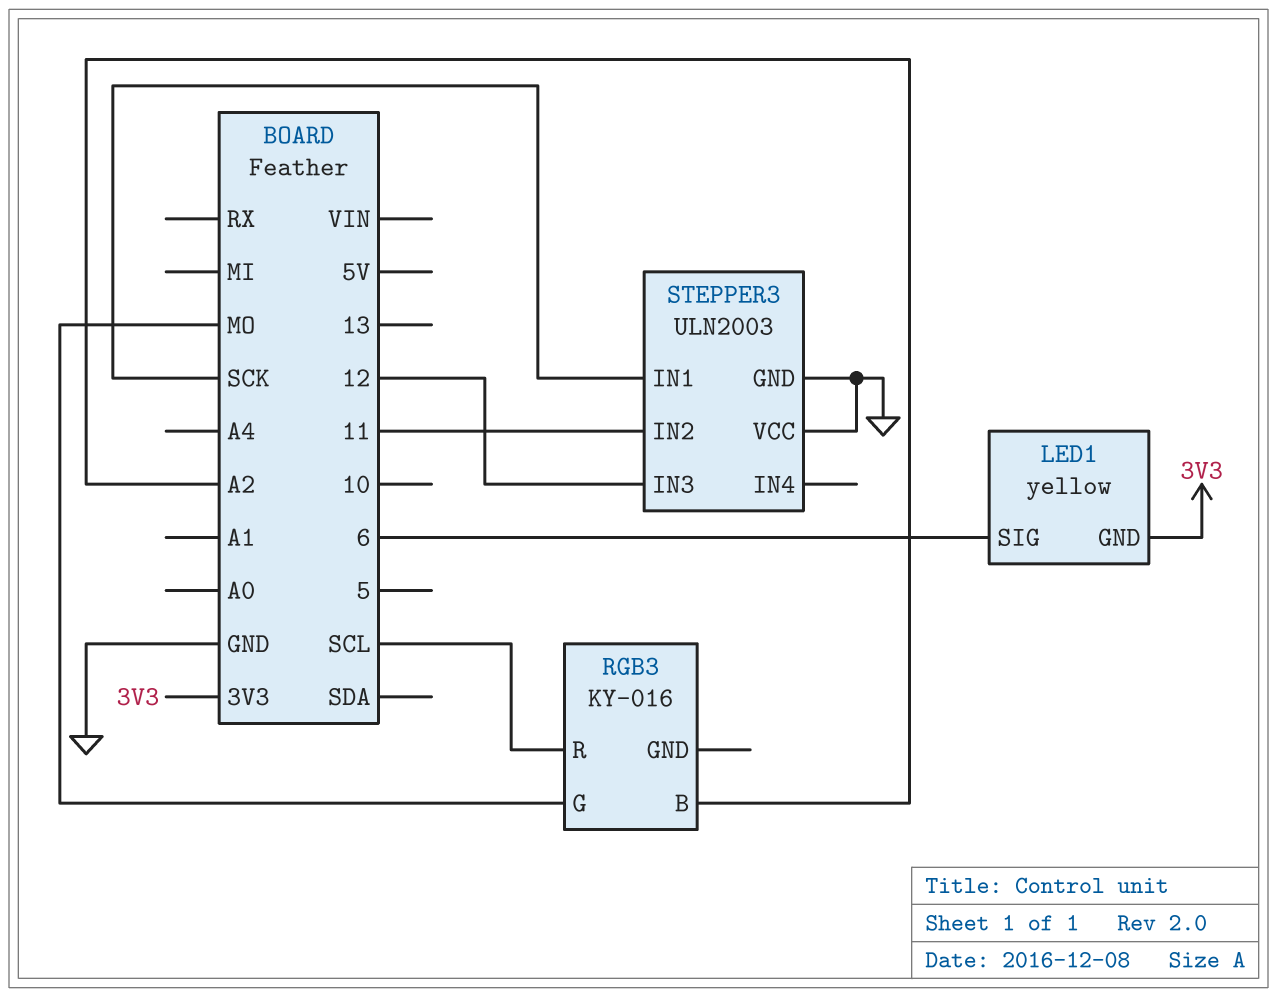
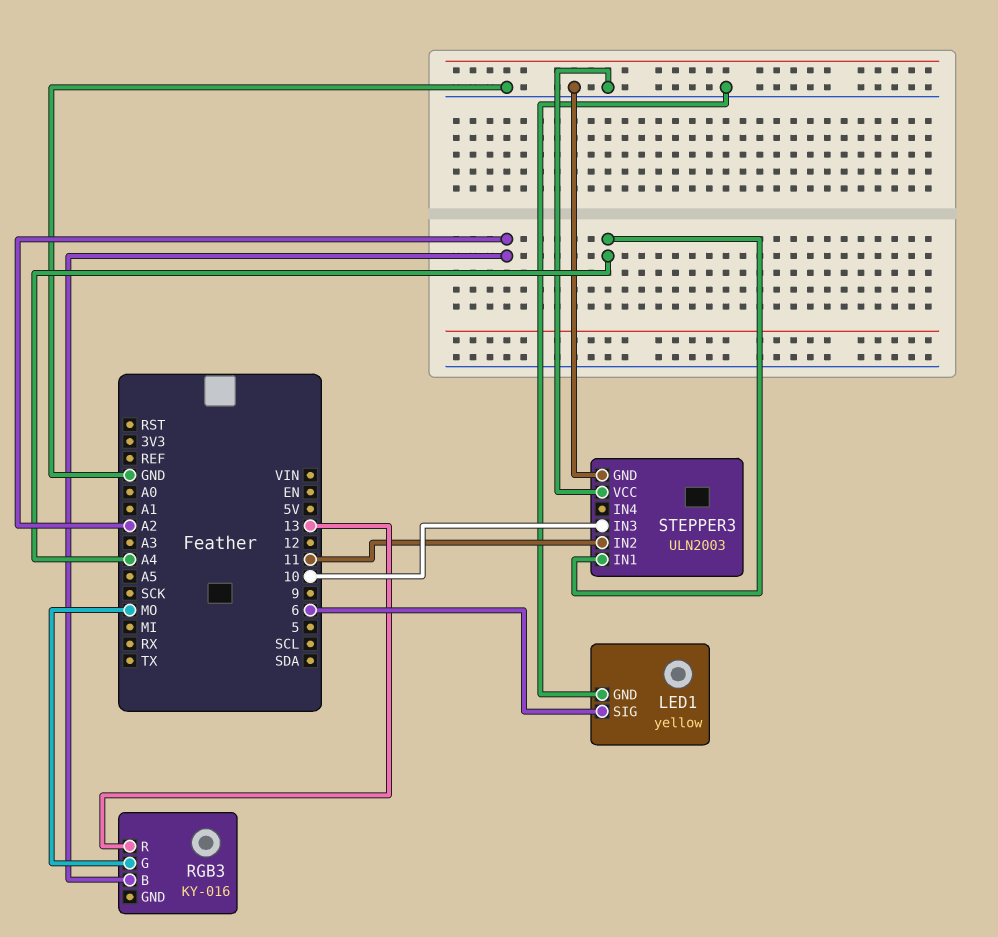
LED1 pin GND: 3V3 -> GND
RGB3 pin R: SCL -> 13
STEPPER3 pin IN1: SCK -> A4
STEPPER3 pin IN3: 12 -> 10

